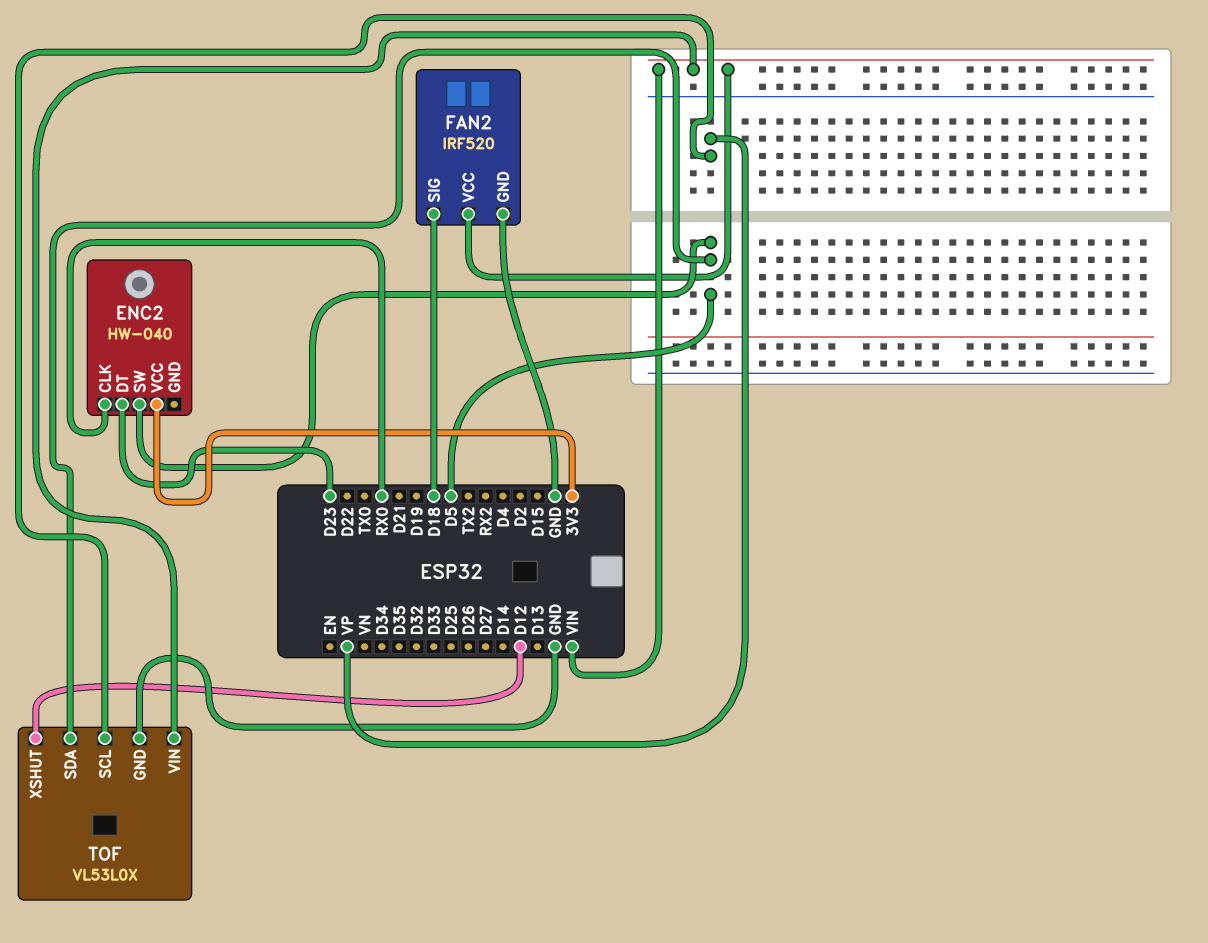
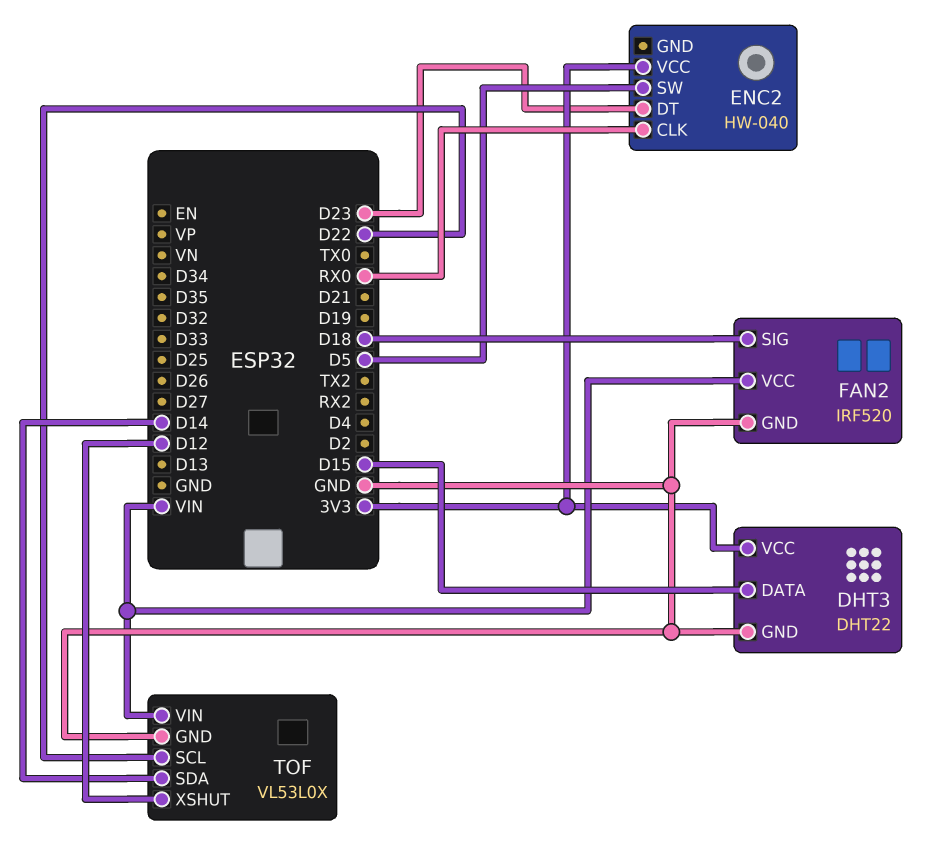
DHT3: none -> DHT22
DHT3 pin DATA: none -> D15
DHT3 pin GND: none -> GND
DHT3 pin VCC: none -> 3V3
TOF pin SCL: VP -> D22
TOF pin SDA: D5 -> D14

